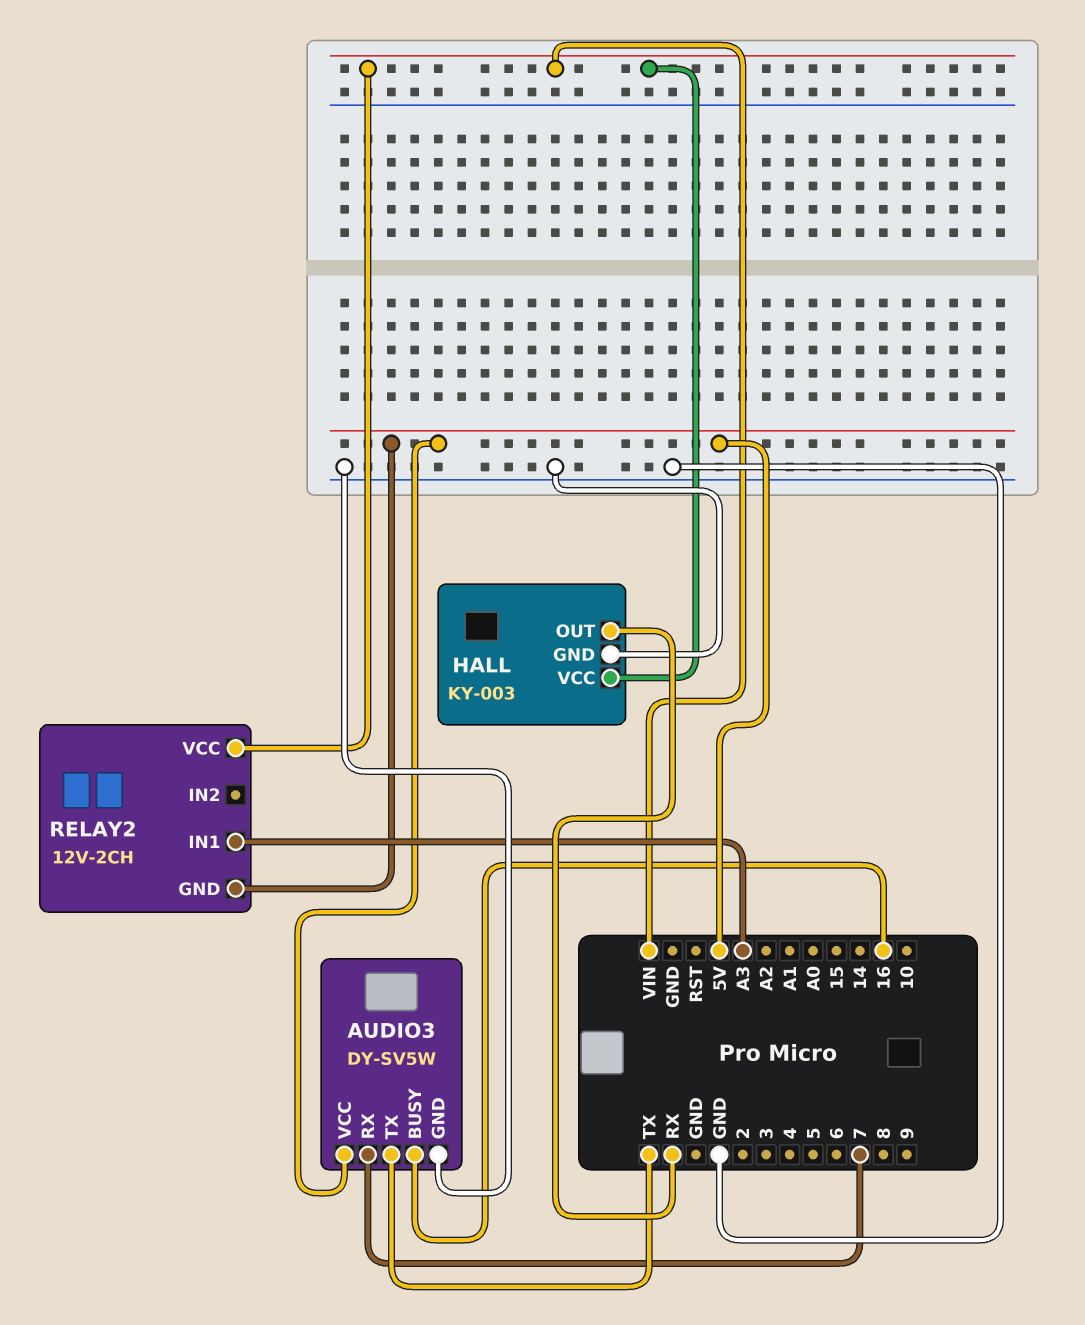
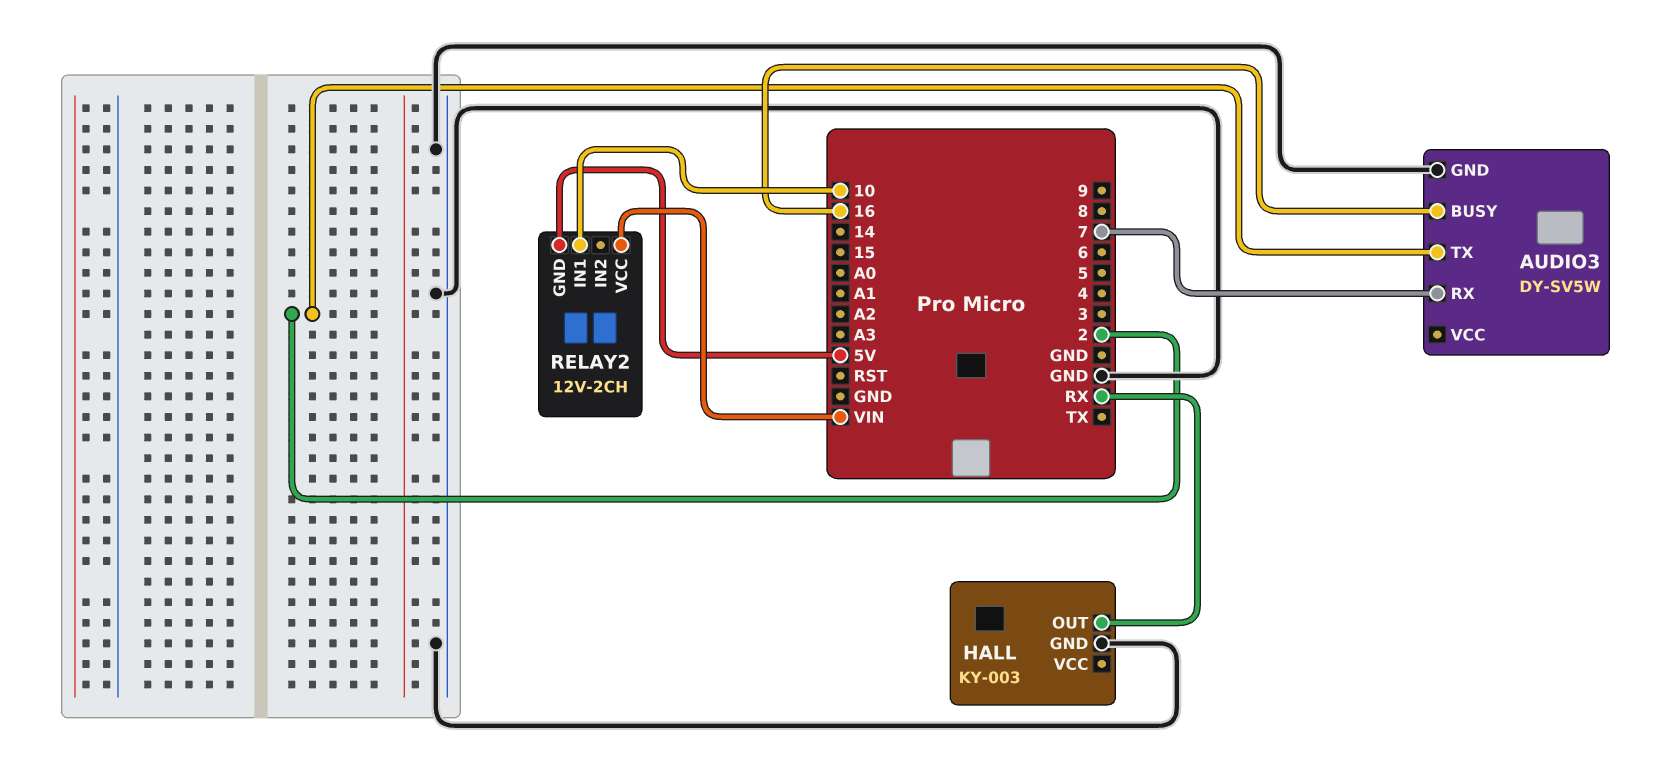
AUDIO3 pin TX: TX -> 2
AUDIO3 pin VCC: 5V -> none
HALL pin VCC: VIN -> none
RELAY2 pin IN1: A3 -> 10

